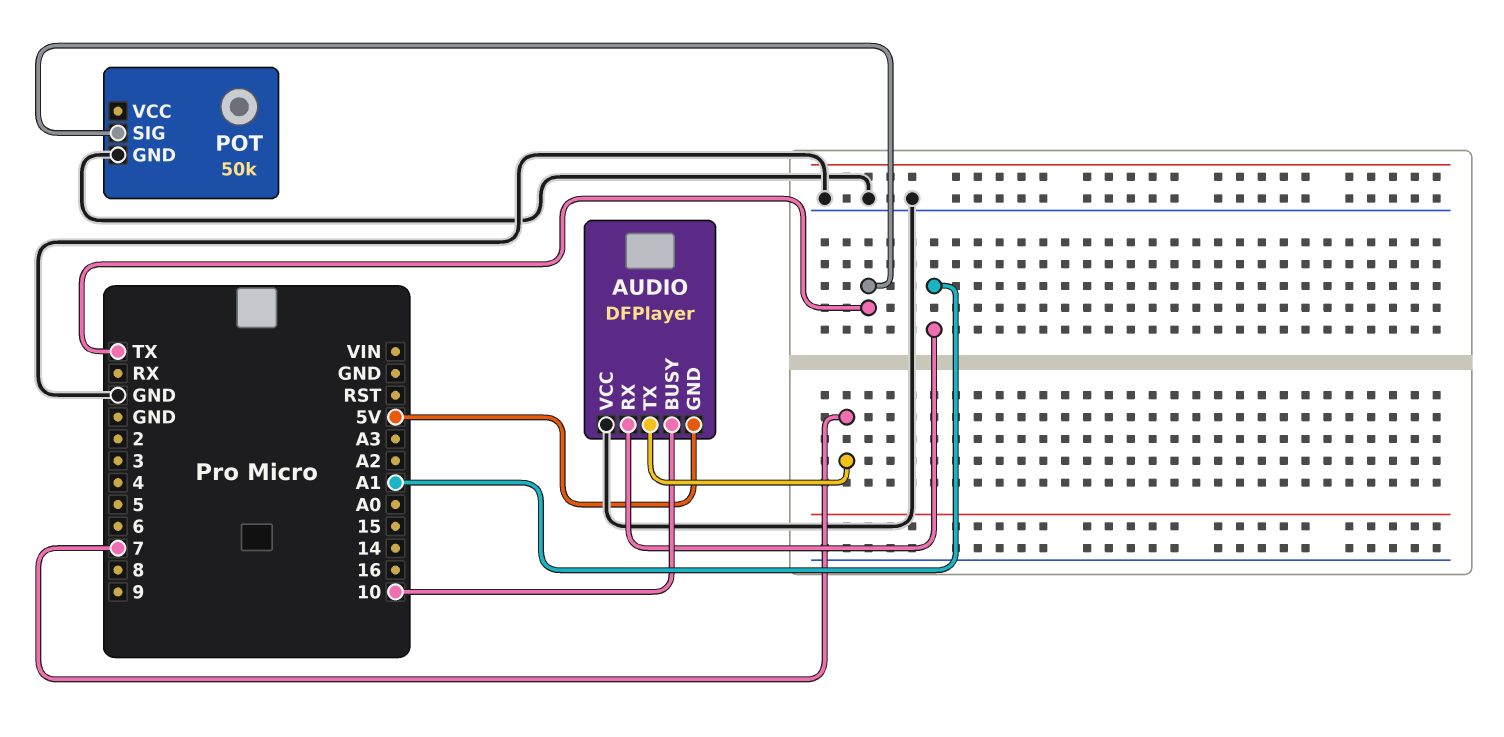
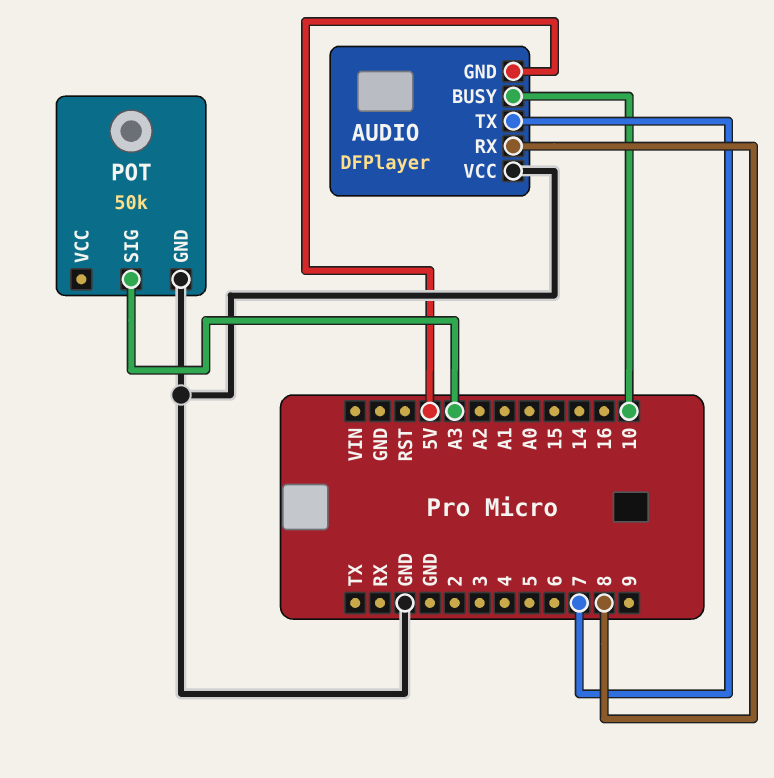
AUDIO pin RX: A1 -> 8
POT pin SIG: TX -> A3

